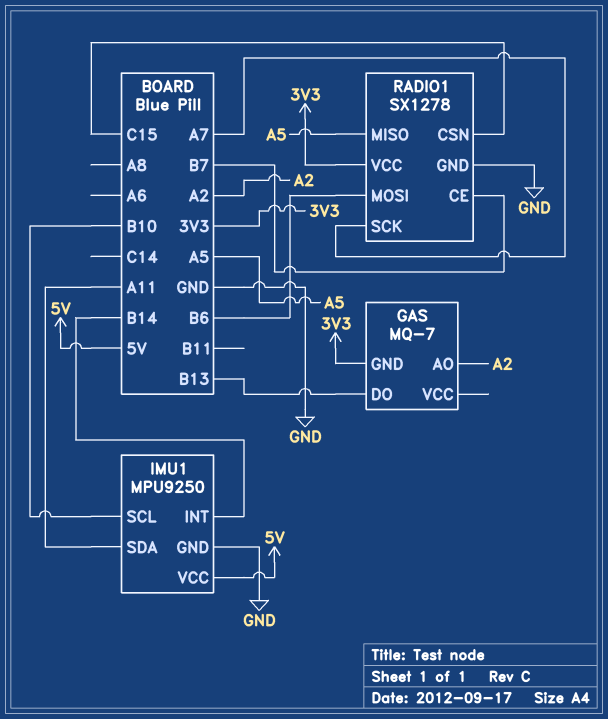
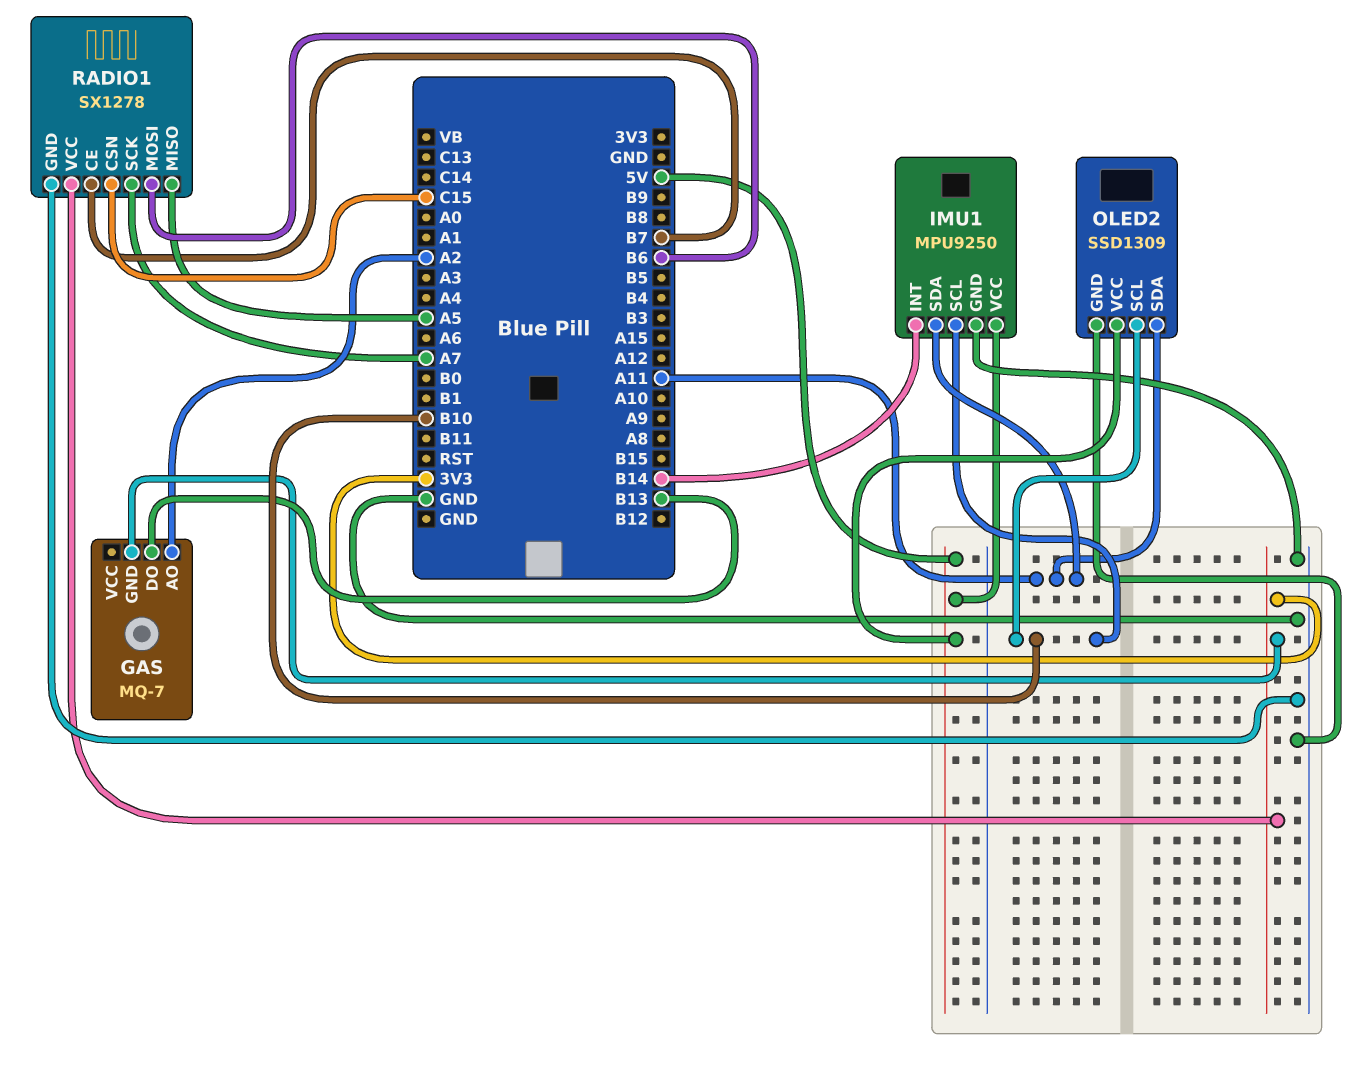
OLED2: none -> SSD1309
OLED2 pin GND: none -> GND
OLED2 pin SCL: none -> B10
OLED2 pin SDA: none -> A11
OLED2 pin VCC: none -> 5V

